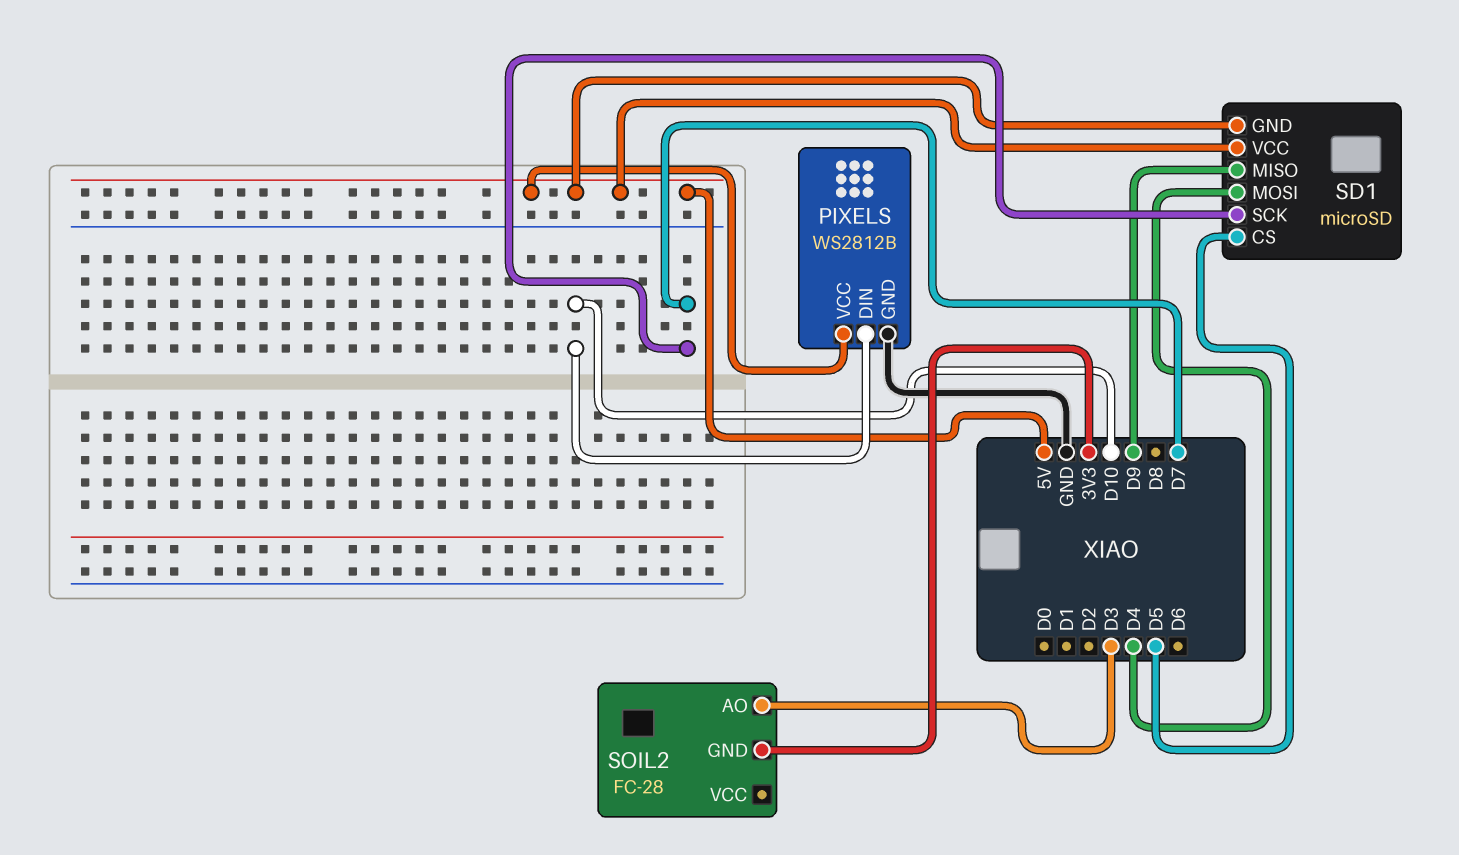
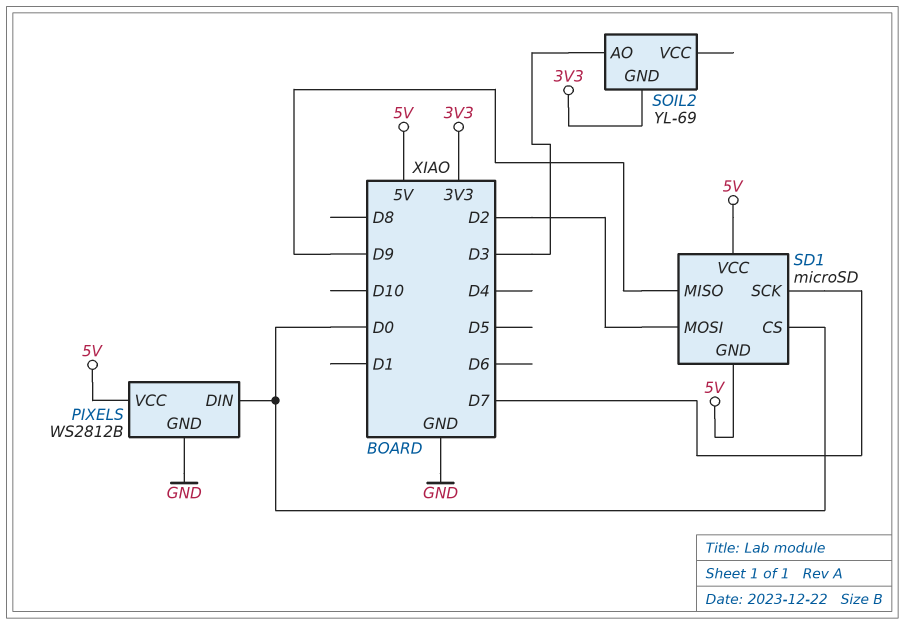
PIXELS pin DIN: D10 -> D0
SD1 pin CS: D5 -> D0
SD1 pin MOSI: D4 -> D2
SOIL2: FC-28 -> YL-69

